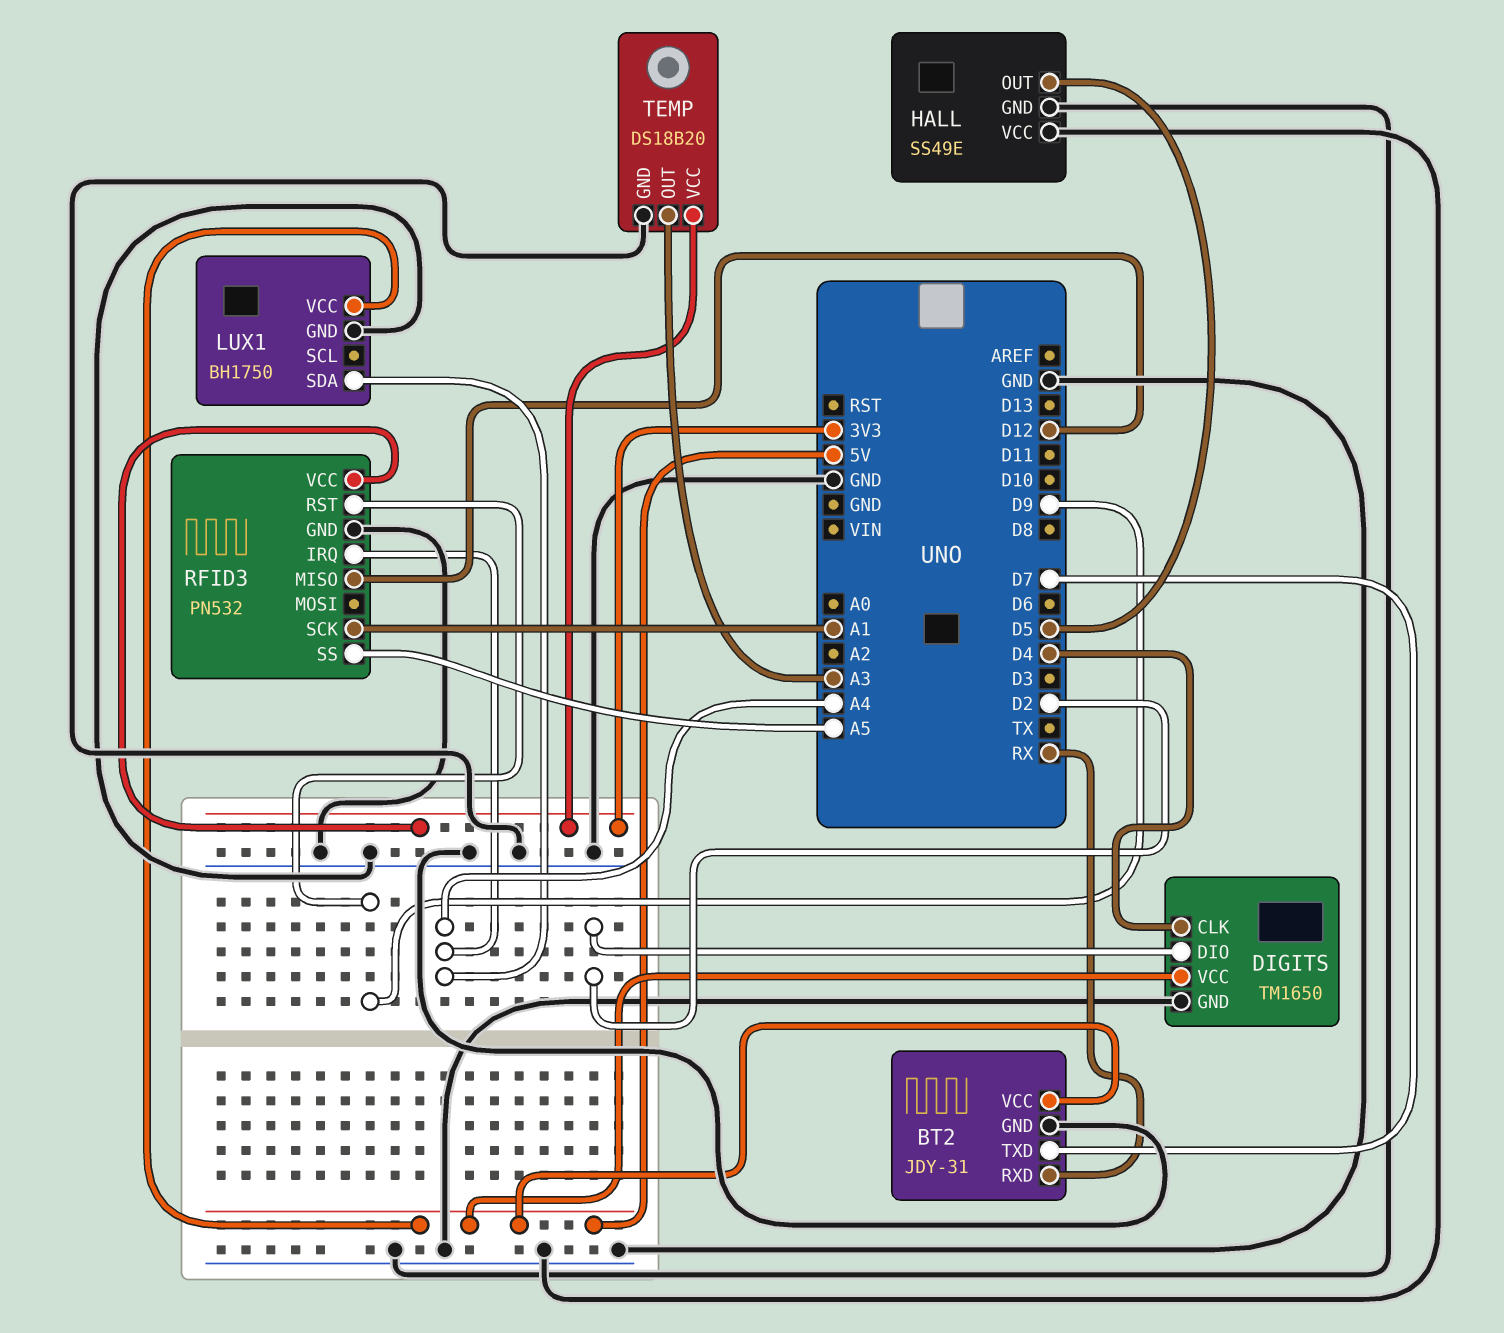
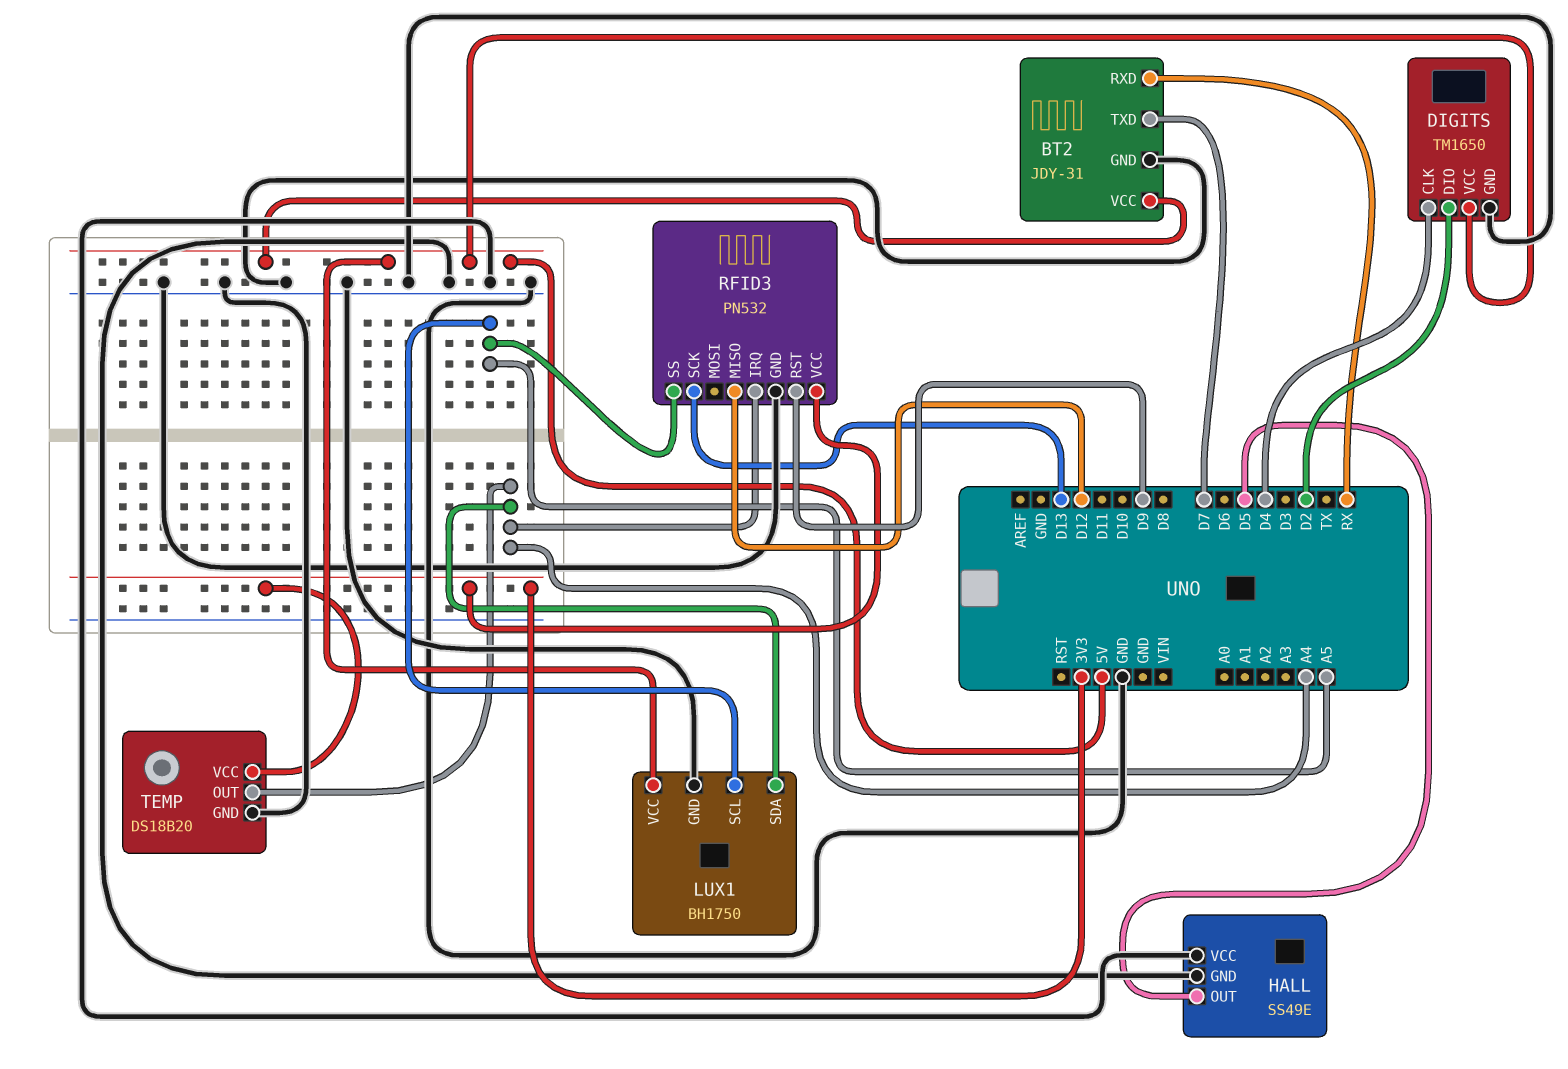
LUX1 pin SCL: none -> A5
RFID3 pin SCK: A1 -> D13
TEMP pin OUT: A3 -> A4

